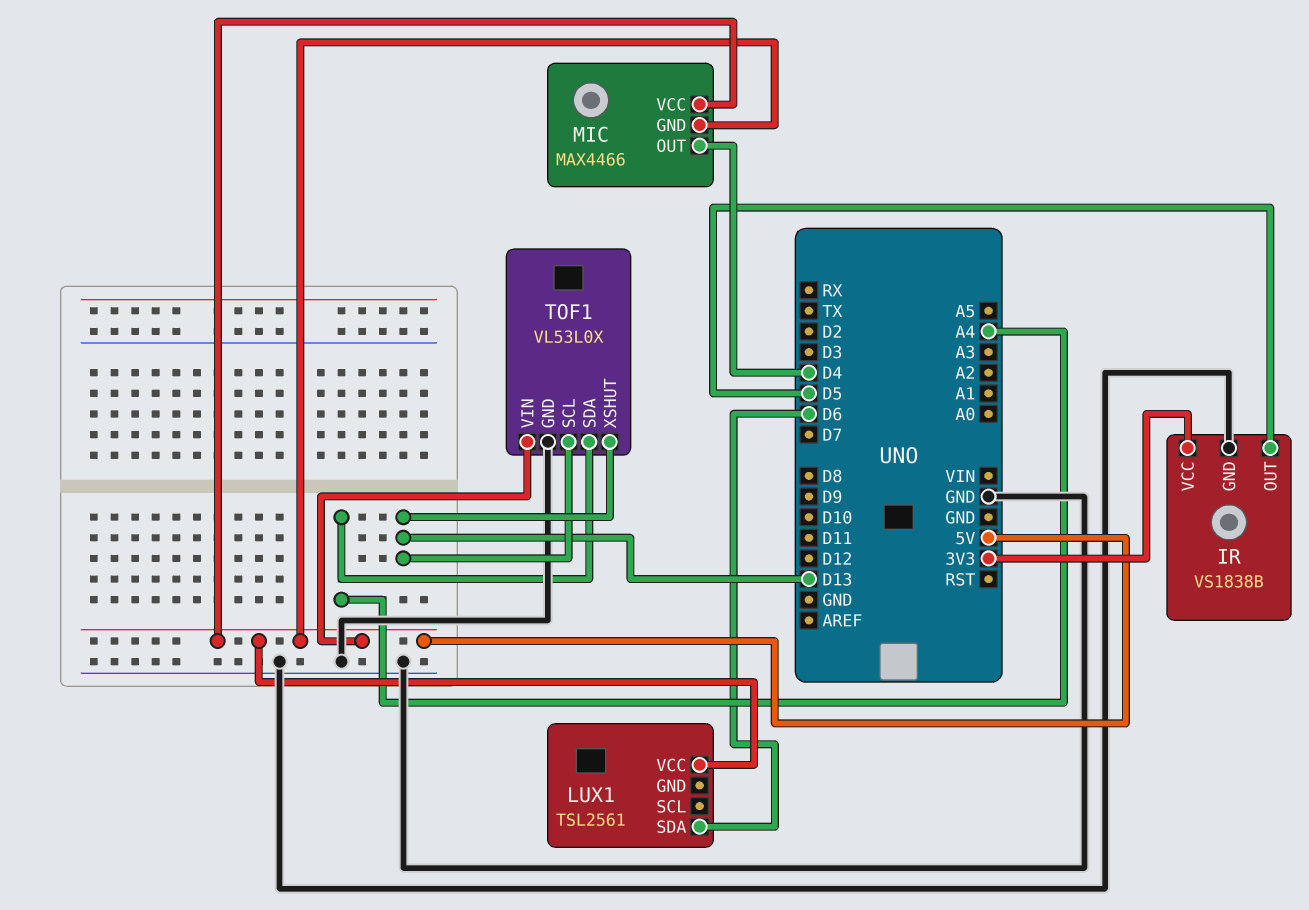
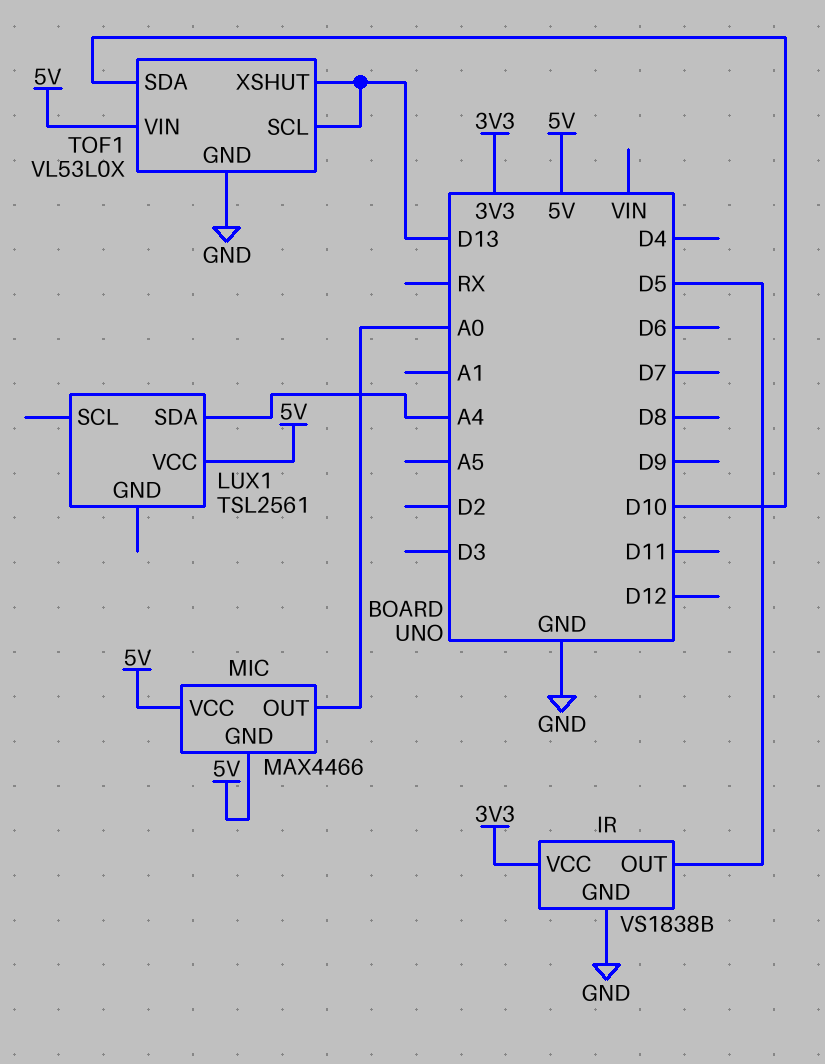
LUX1 pin SDA: D6 -> A4
MIC pin OUT: D4 -> A0
TOF1 pin SDA: A4 -> D10

